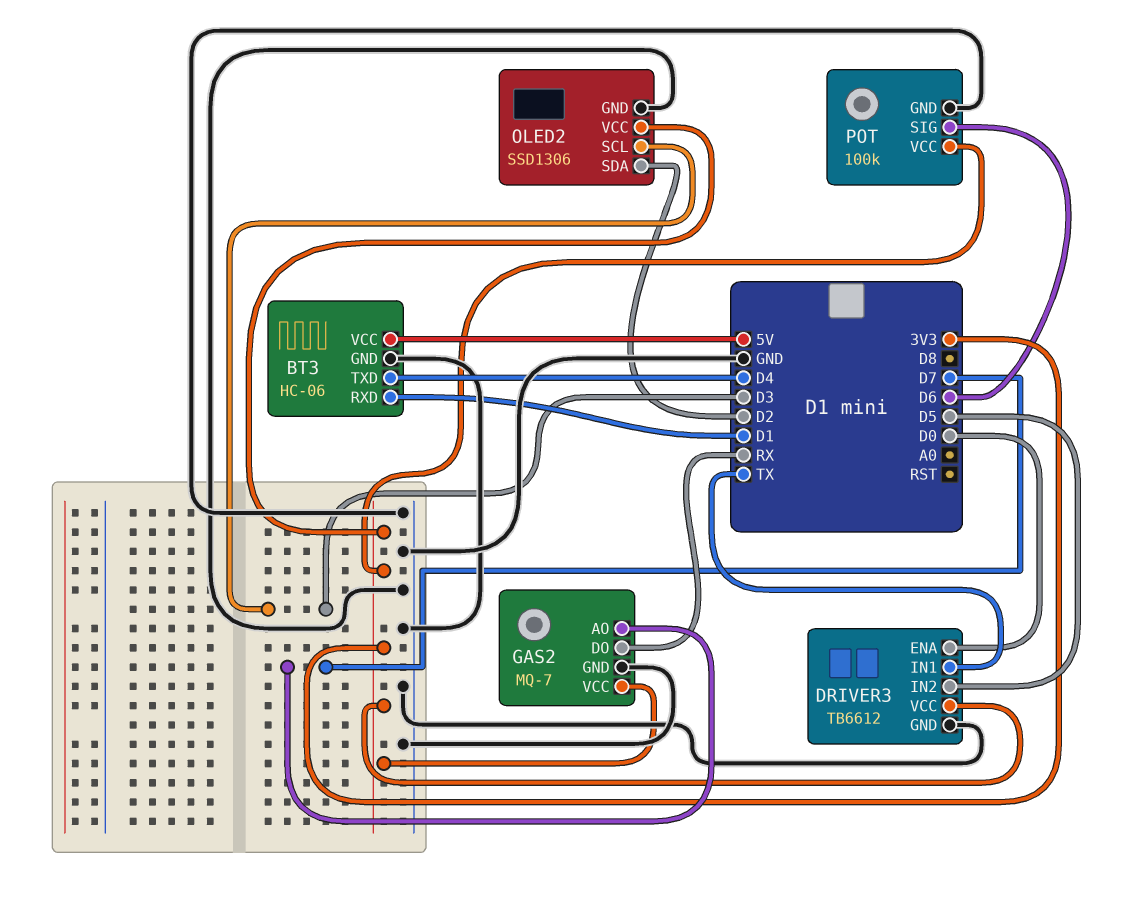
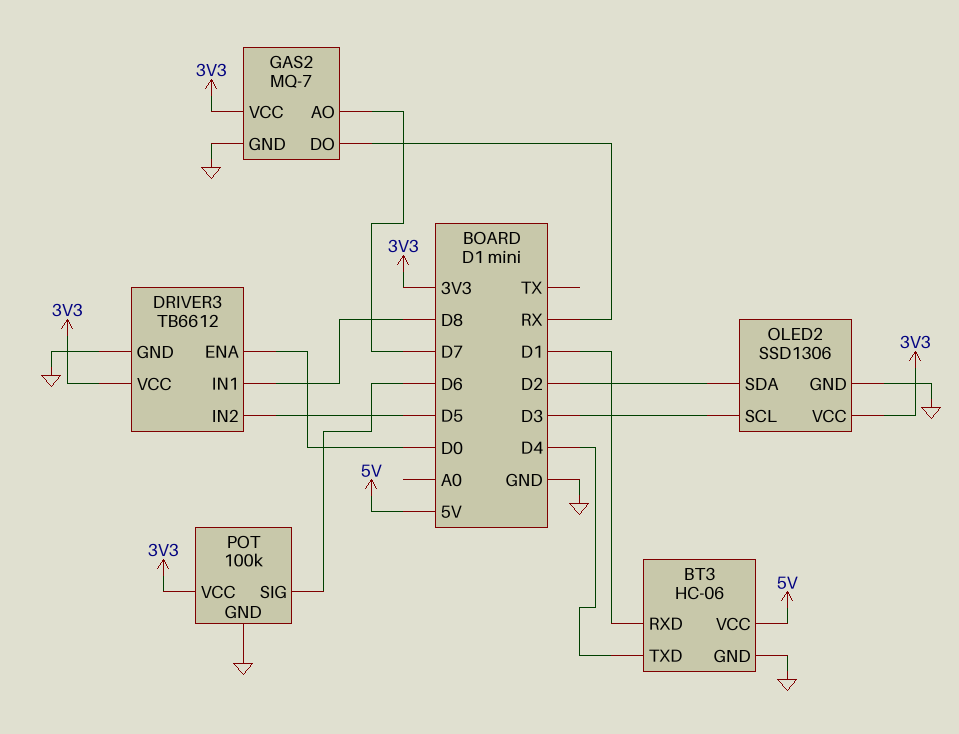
DRIVER3 pin IN1: TX -> D8

